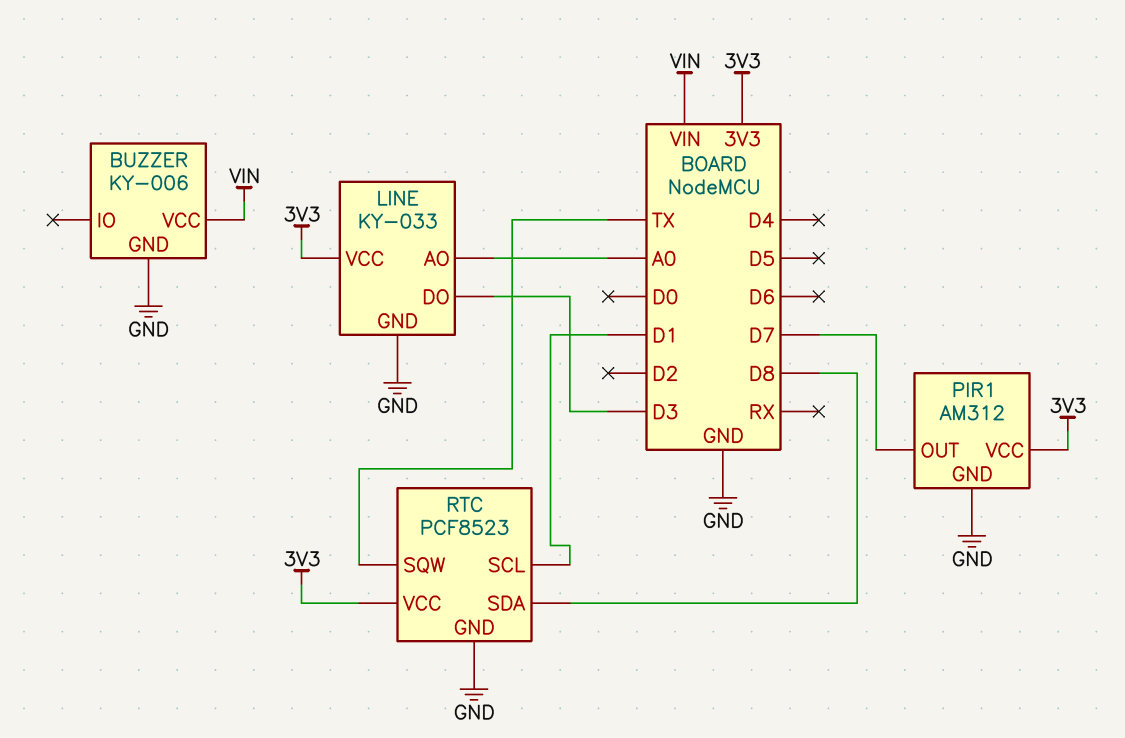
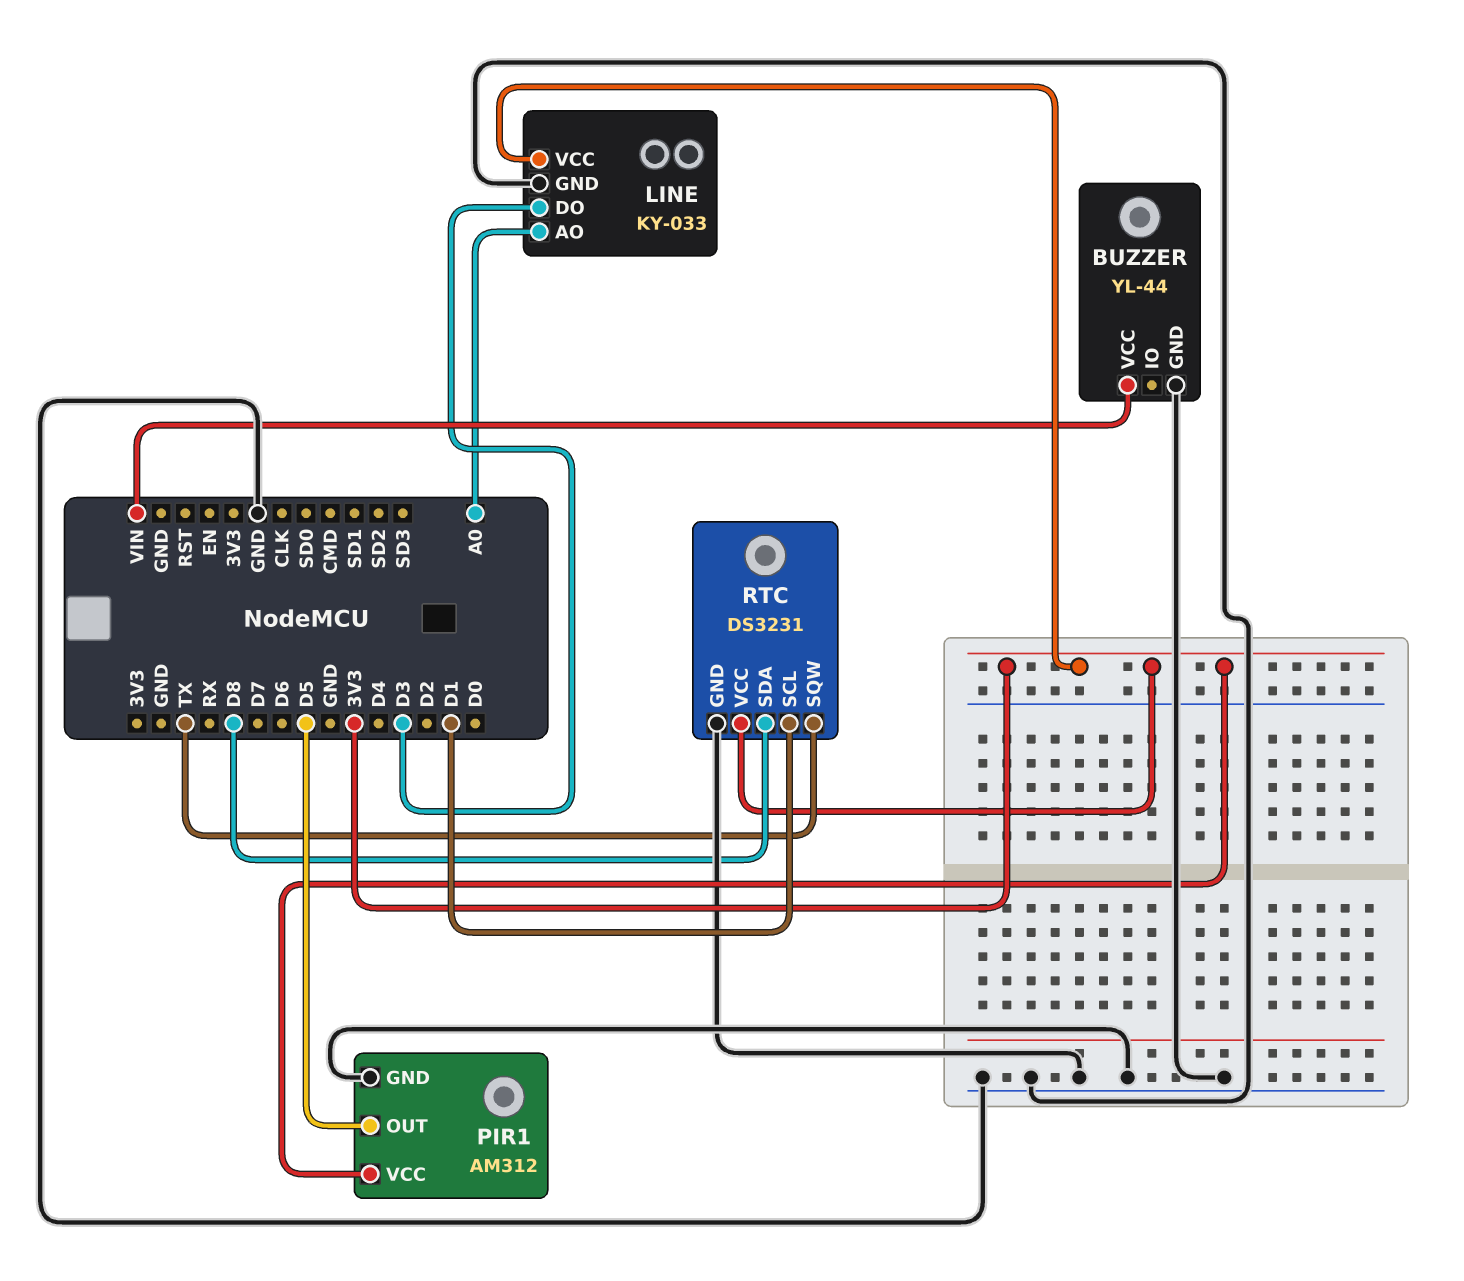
BUZZER: KY-006 -> YL-44
PIR1 pin OUT: D7 -> D5
RTC: PCF8523 -> DS3231

